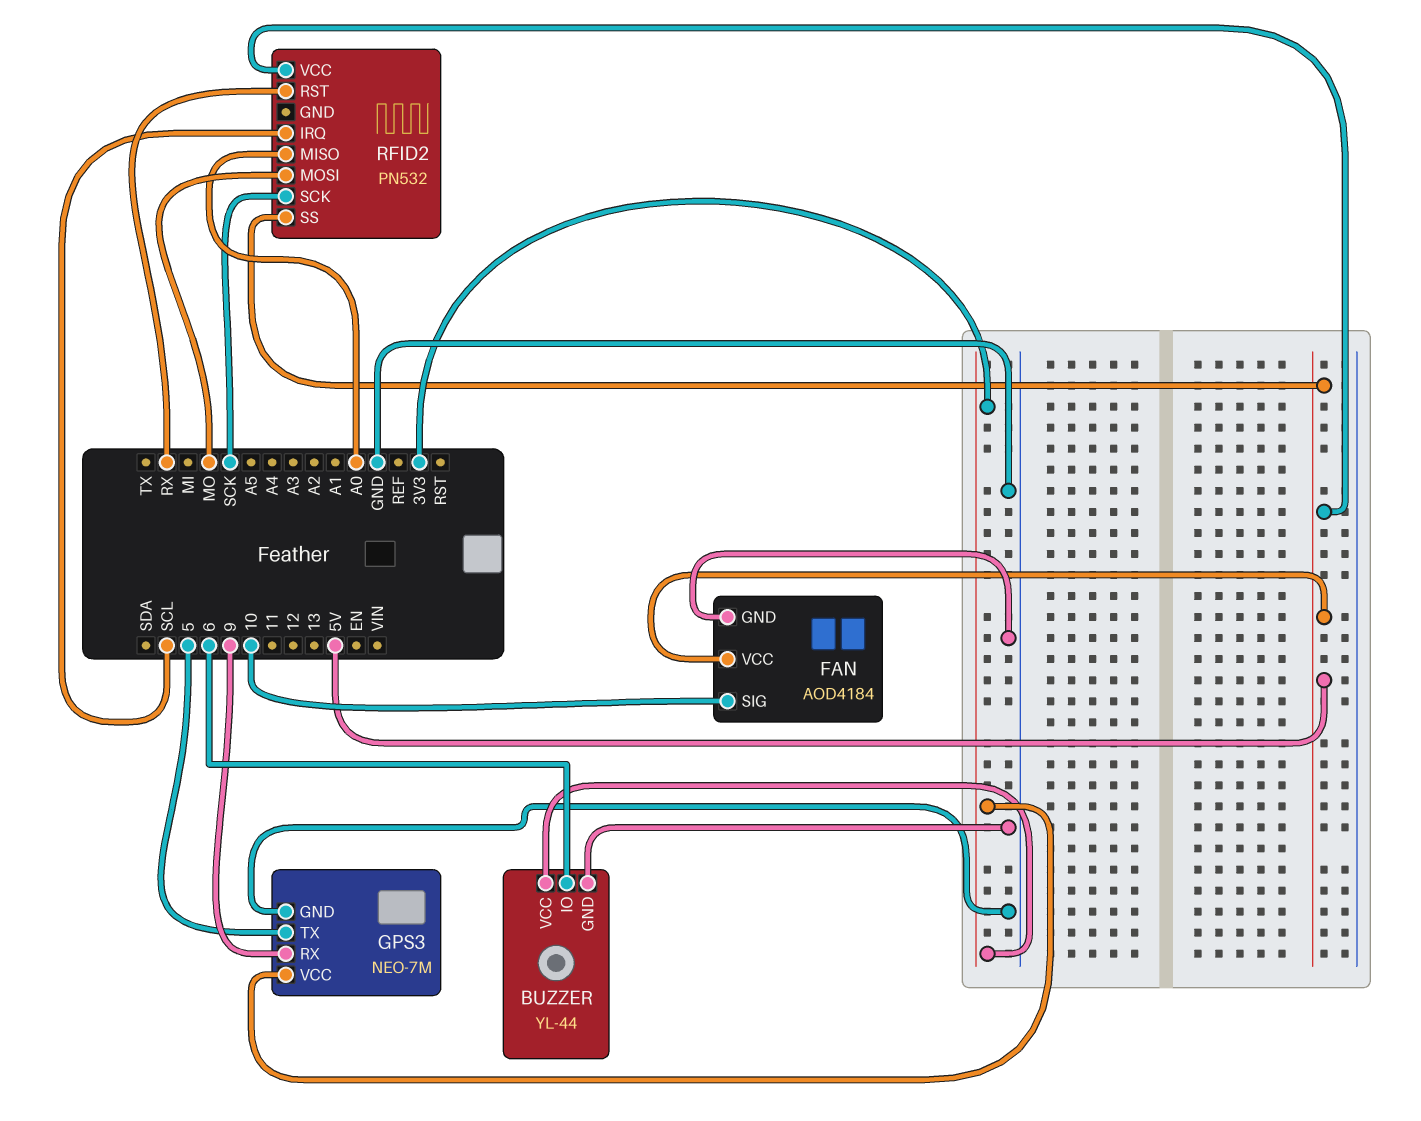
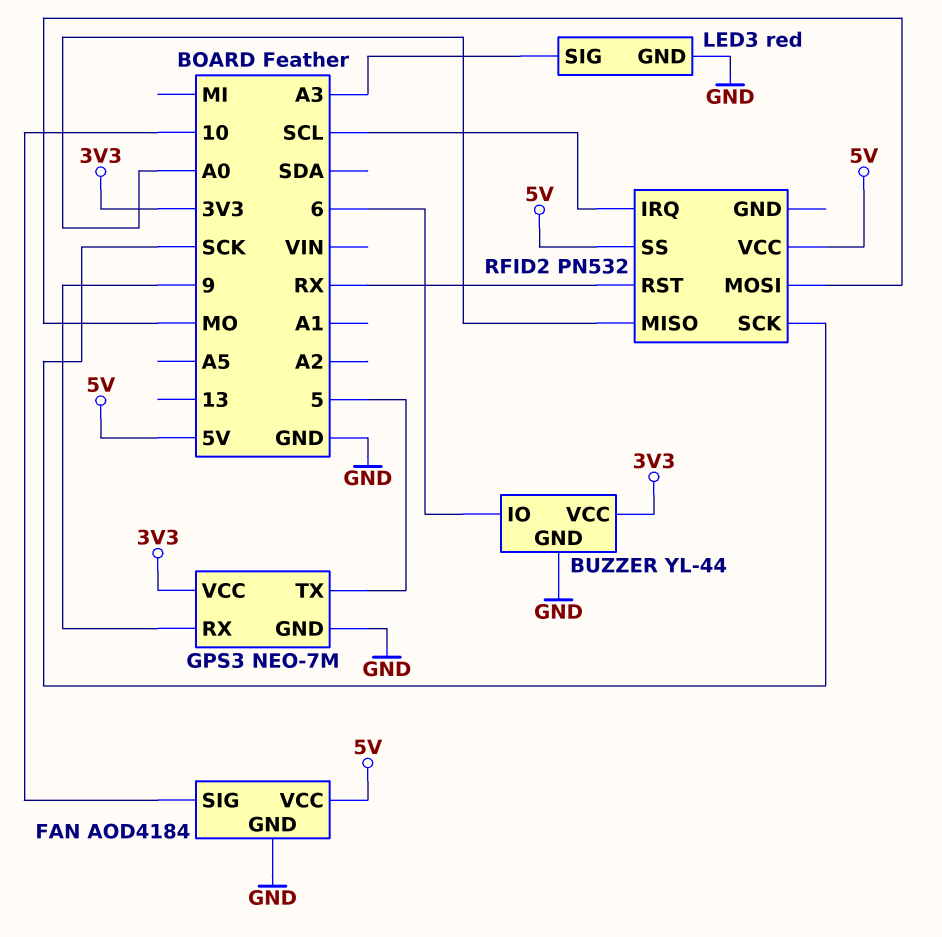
LED3: none -> red
LED3 pin GND: none -> GND
LED3 pin SIG: none -> A3

